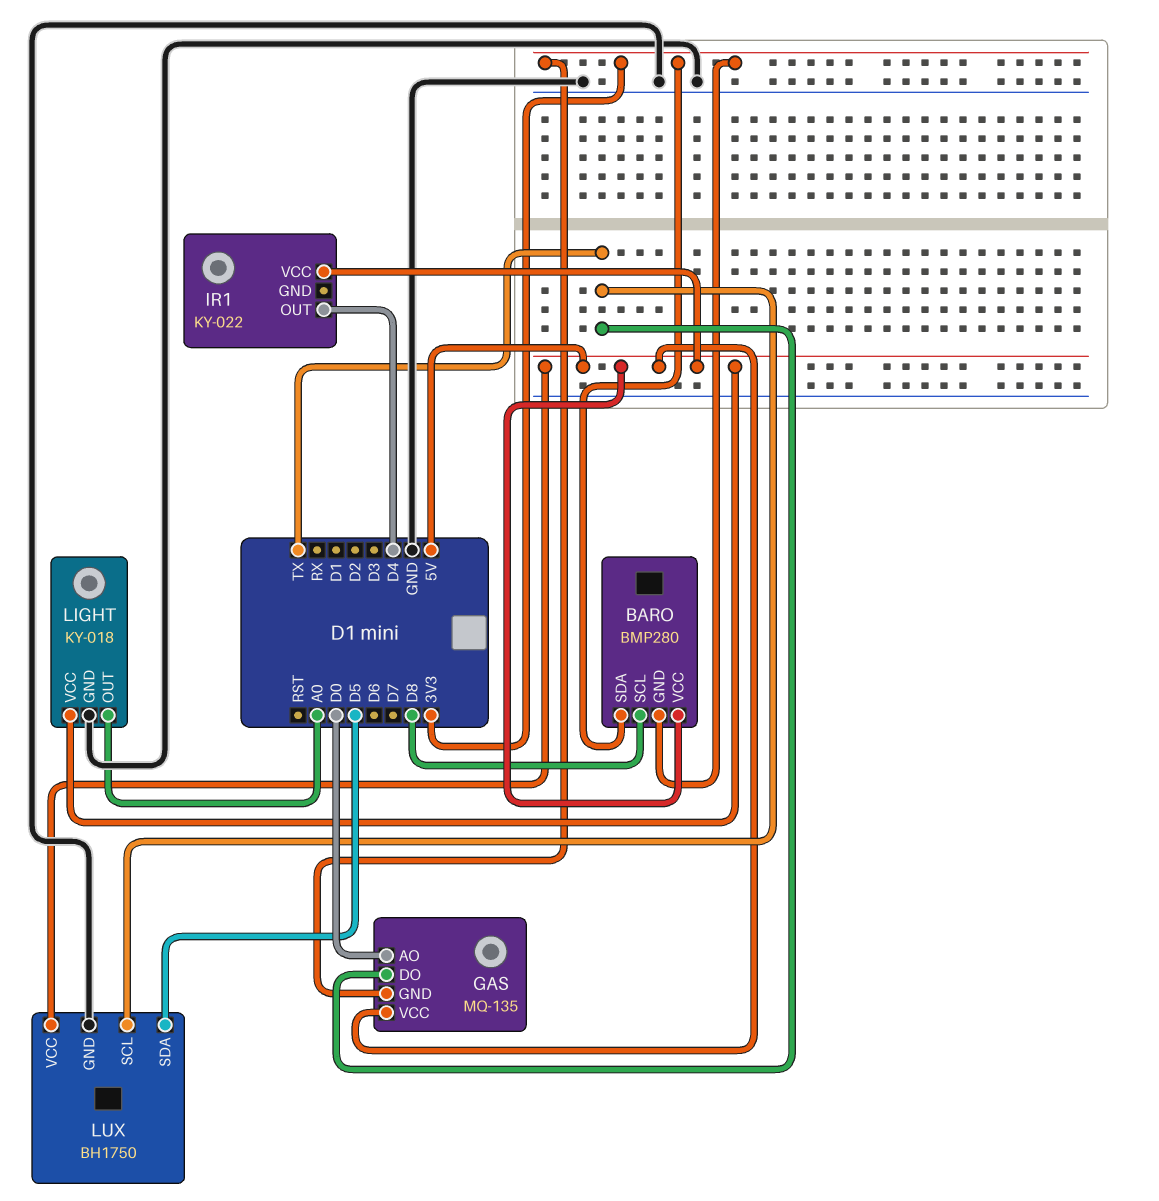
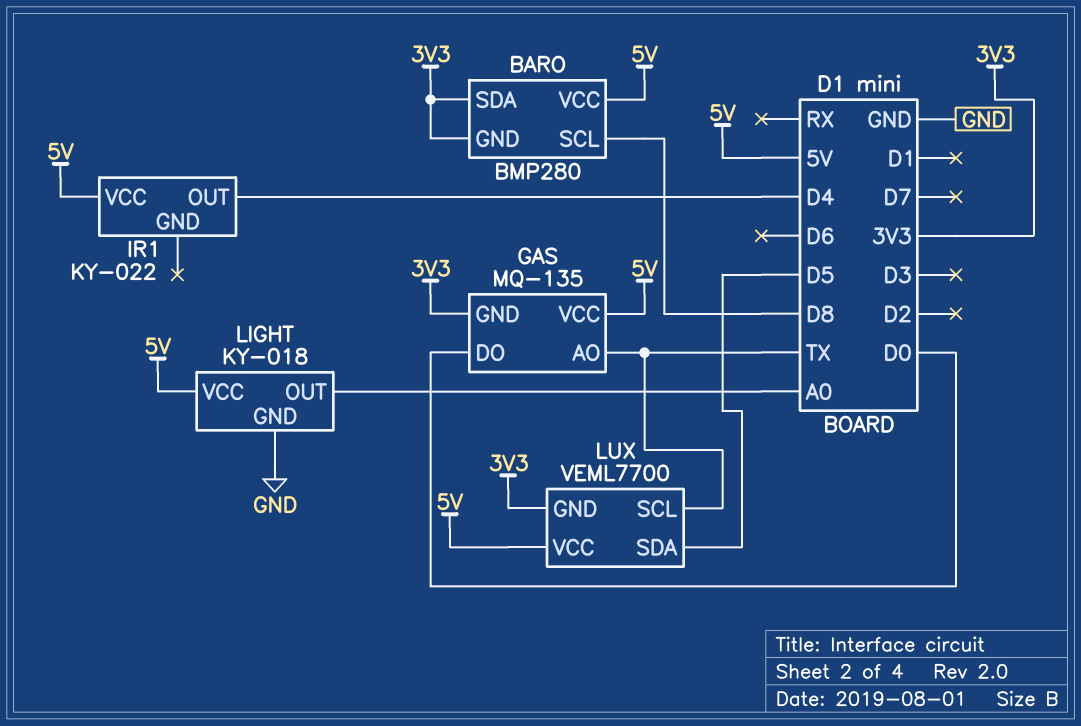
GAS pin AO: D0 -> TX
GAS pin DO: TX -> D0
LUX: BH1750 -> VEML7700
LUX pin GND: GND -> 3V3

